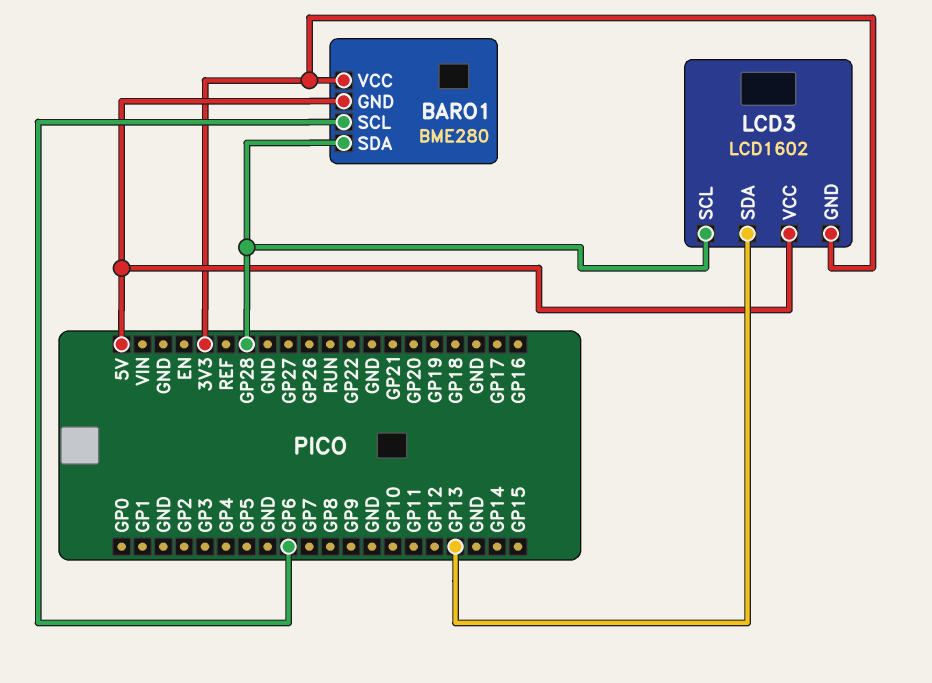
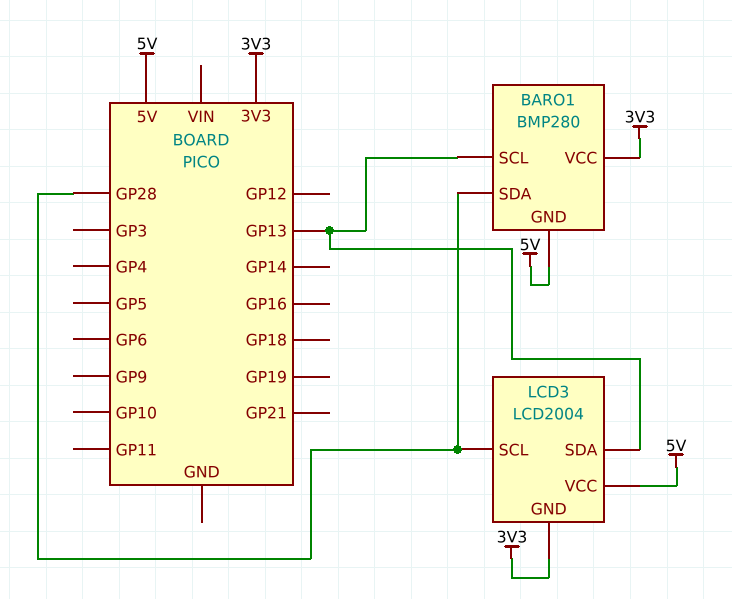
BARO1: BME280 -> BMP280
BARO1 pin SCL: GP6 -> GP13
LCD3: LCD1602 -> LCD2004

